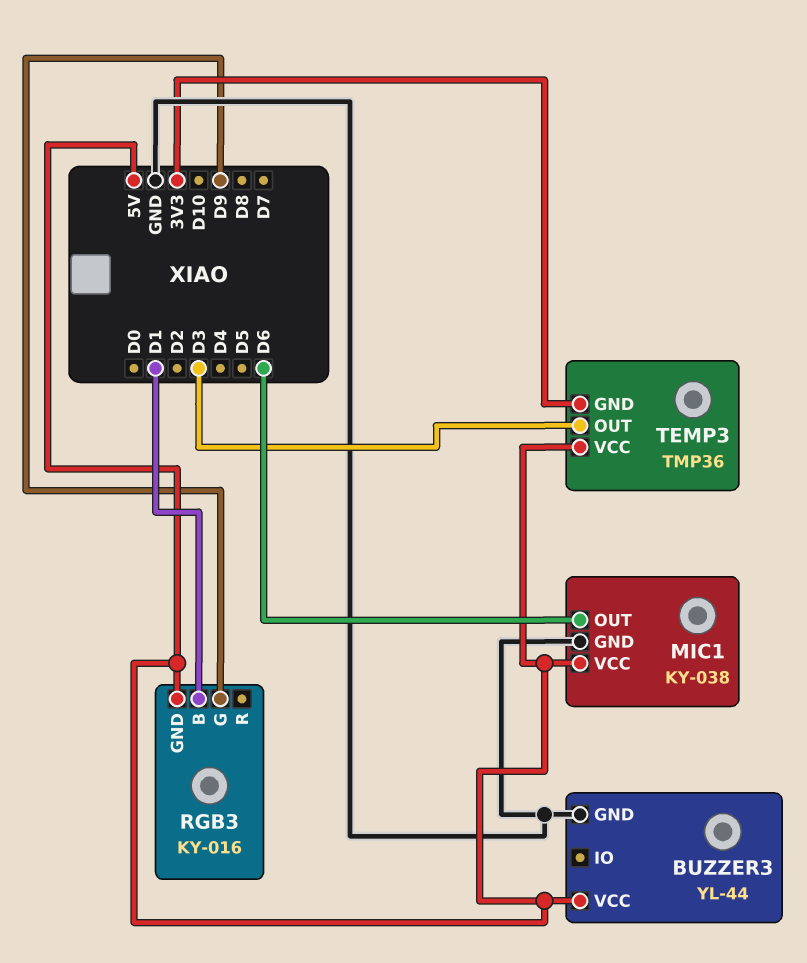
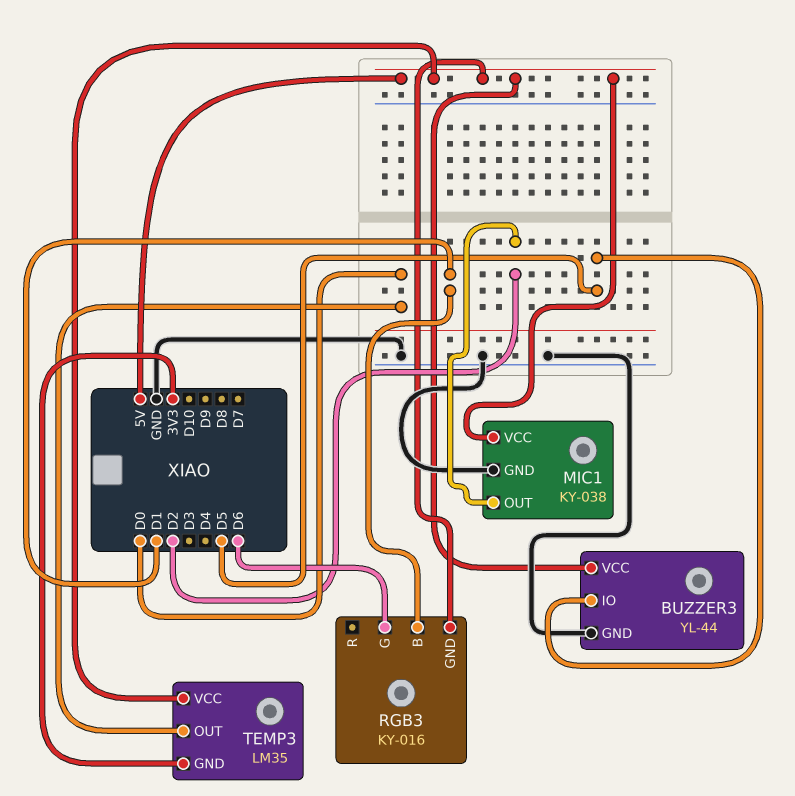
BUZZER3 pin IO: none -> D5
MIC1 pin OUT: D6 -> D2
RGB3 pin G: D9 -> D6
TEMP3: TMP36 -> LM35
TEMP3 pin OUT: D3 -> D0

